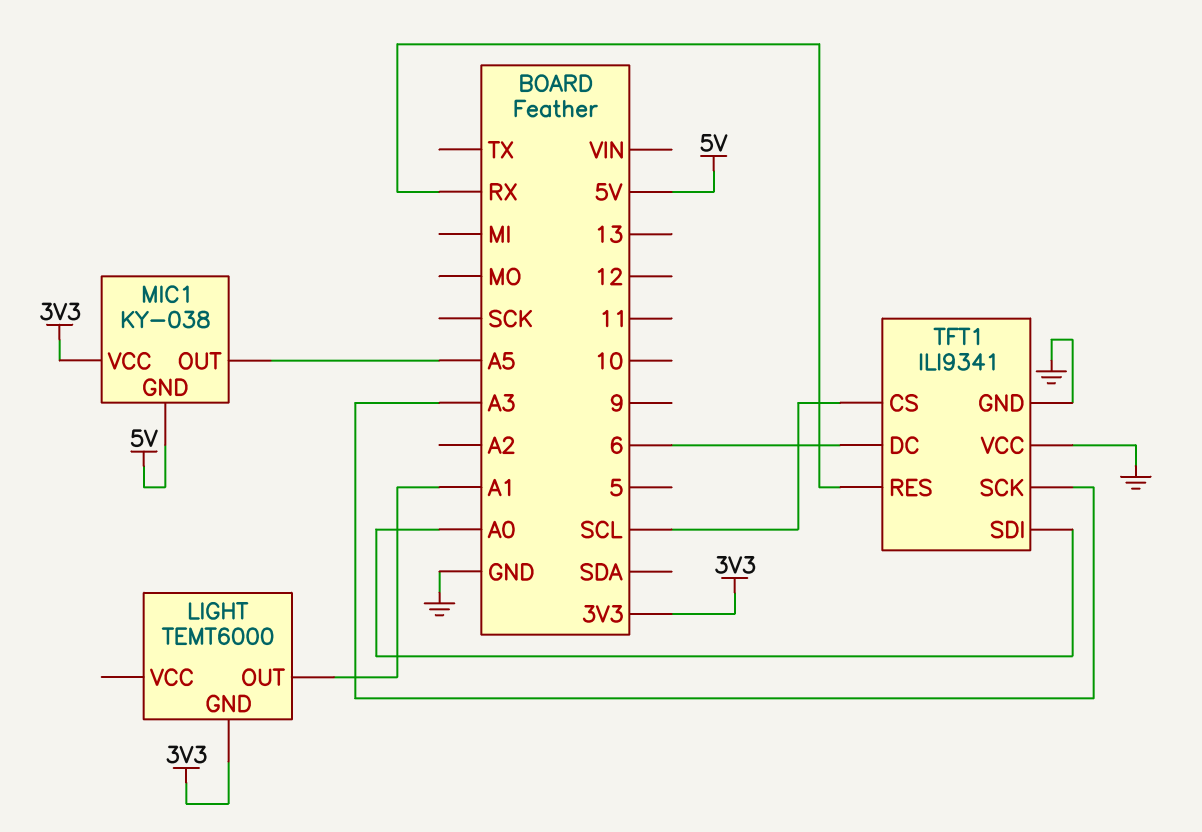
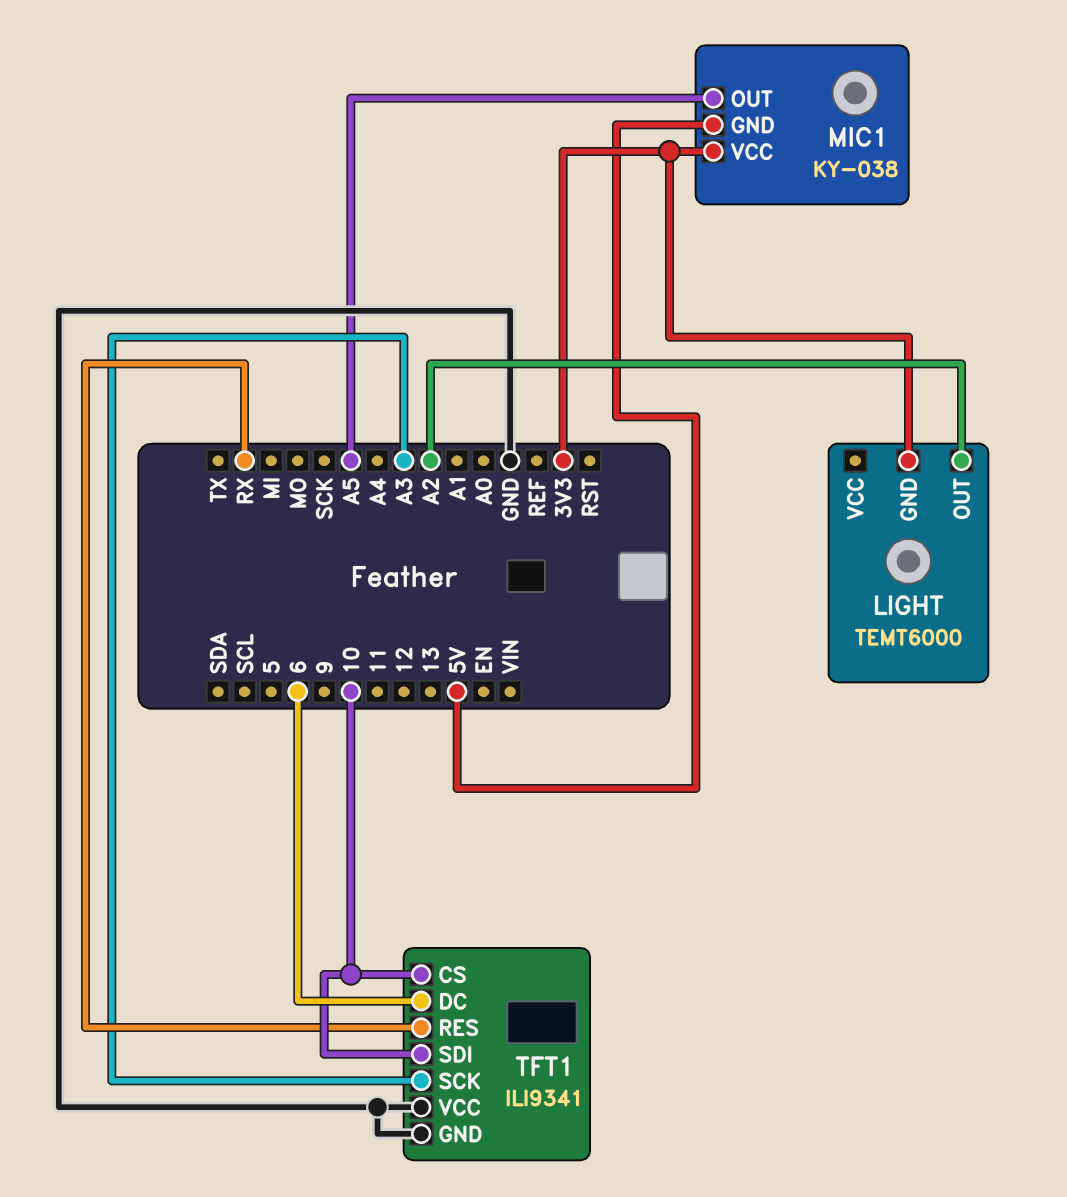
LIGHT pin OUT: A1 -> A2
TFT1 pin CS: SCL -> 10
TFT1 pin SDI: A0 -> 10

